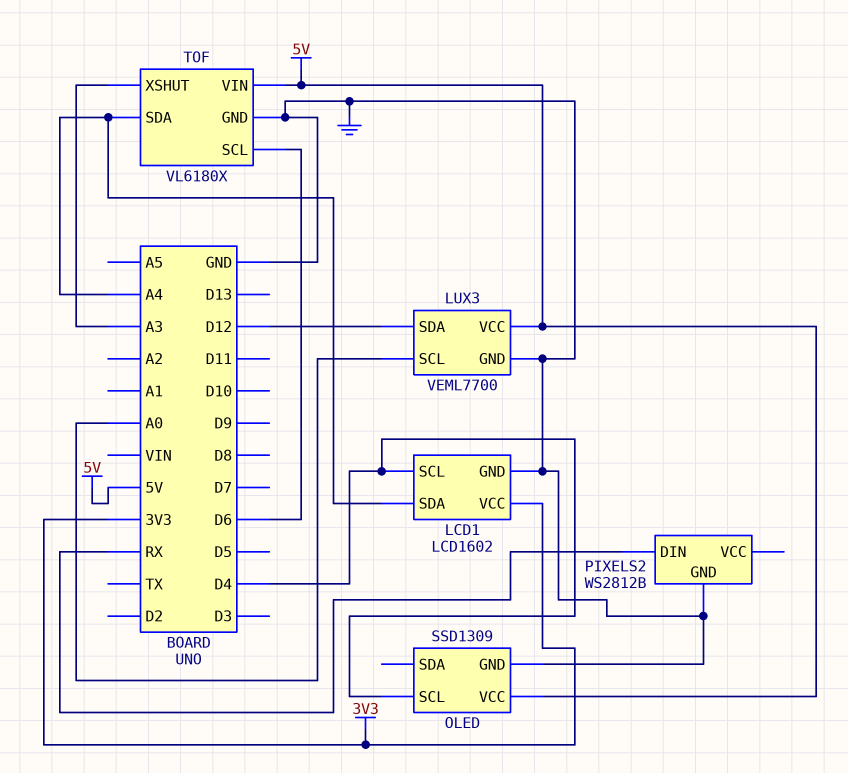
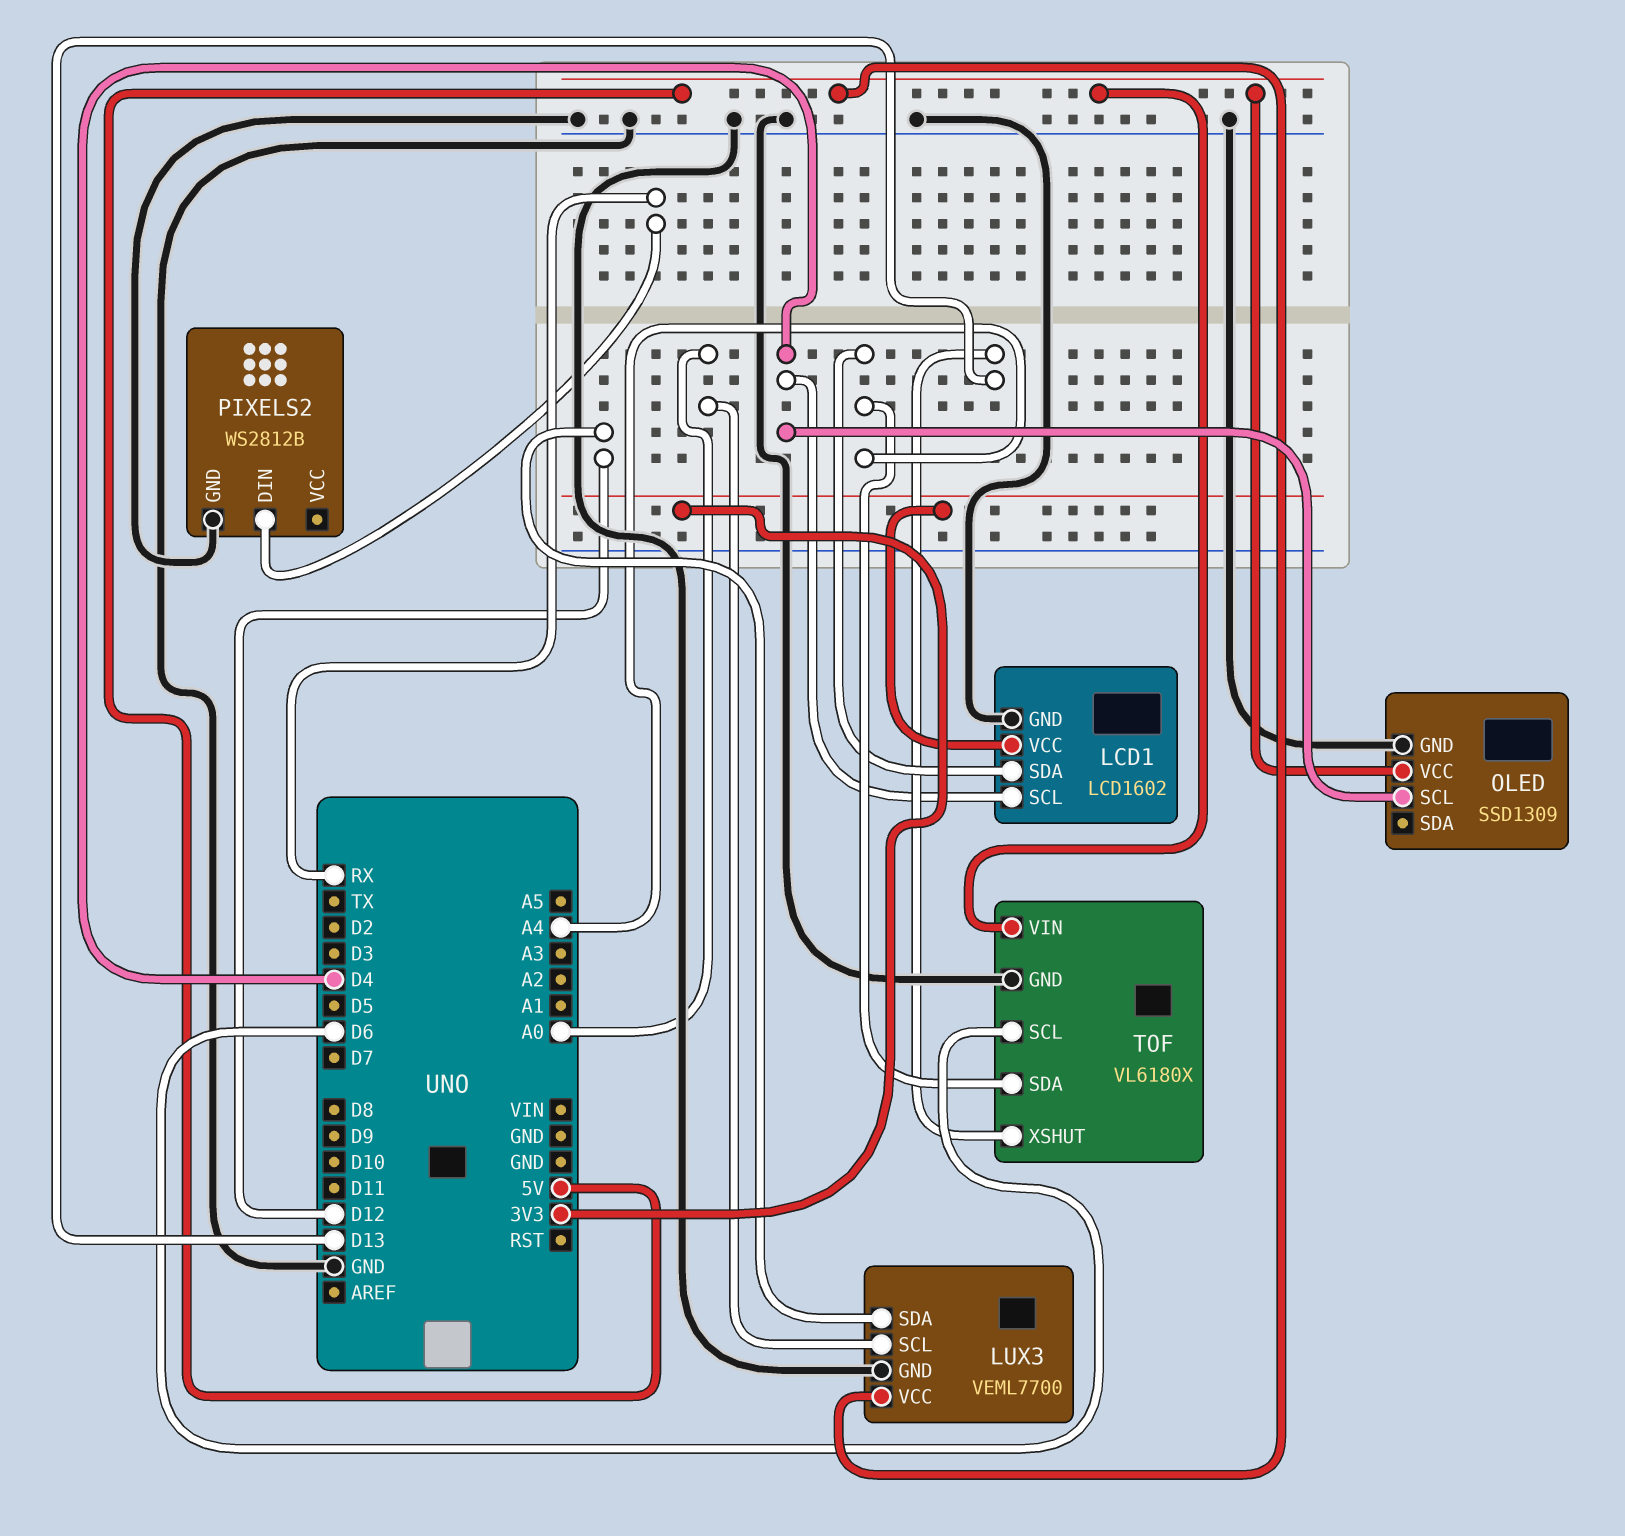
TOF pin XSHUT: A3 -> D13

